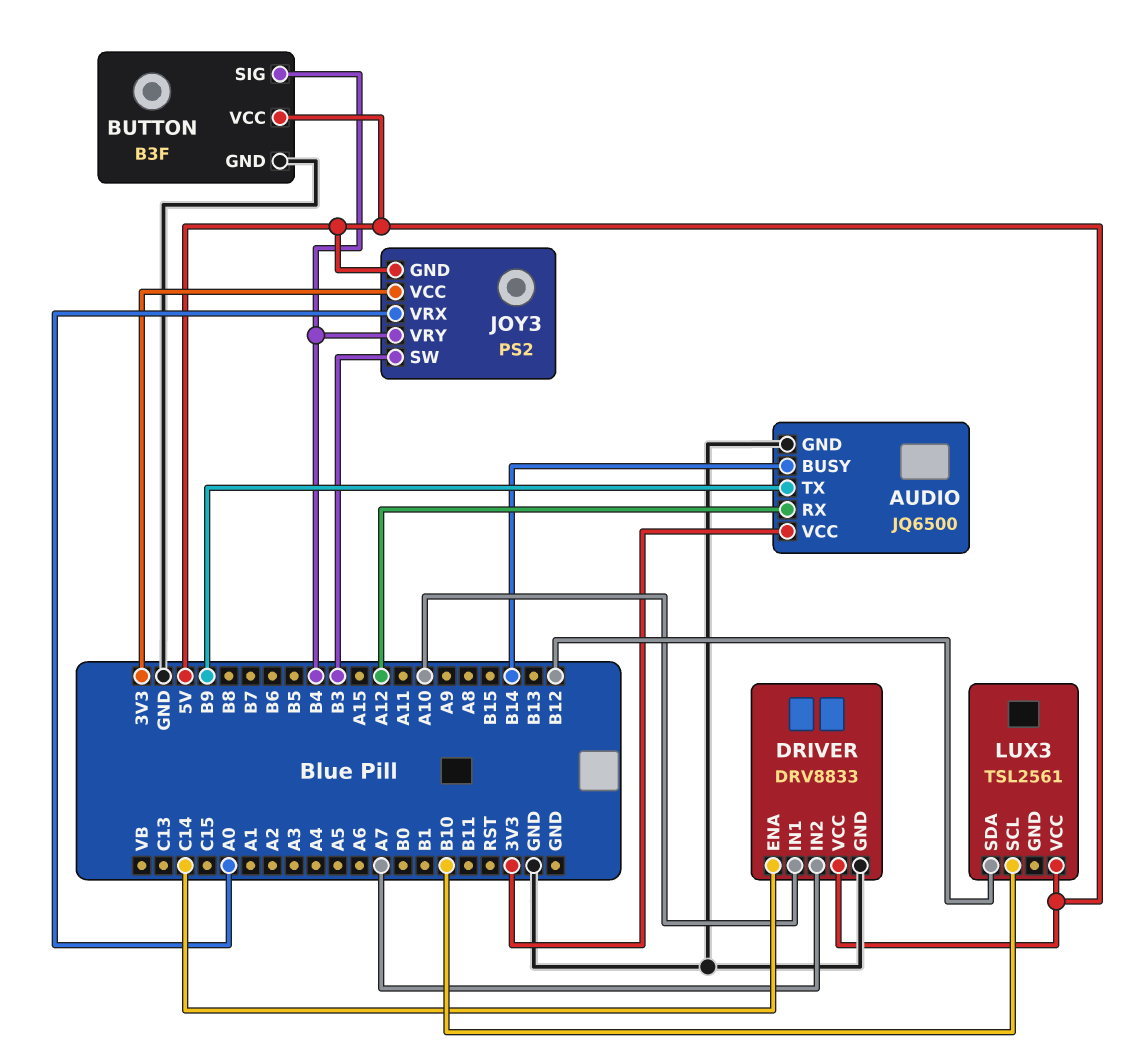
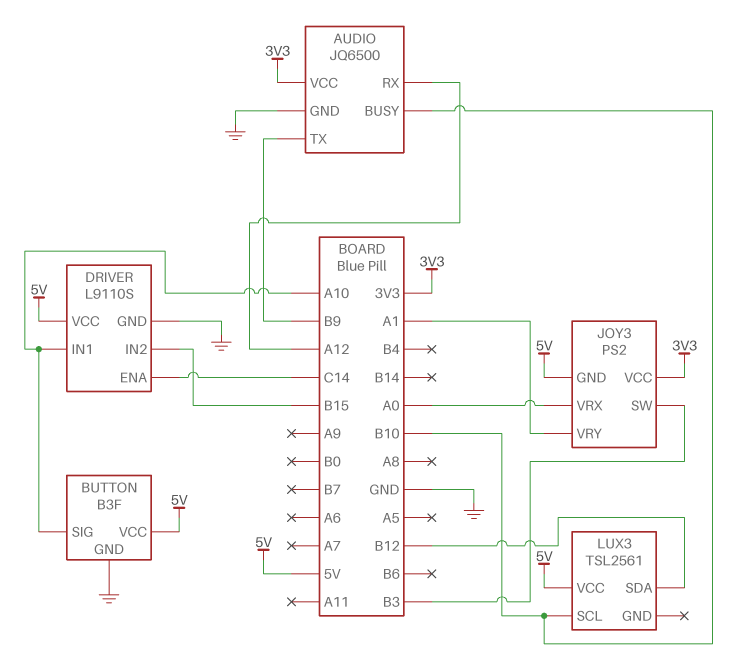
AUDIO pin BUSY: B14 -> B10
BUTTON pin SIG: B4 -> A10
DRIVER: DRV8833 -> L9110S
DRIVER pin IN2: A7 -> B15
JOY3 pin VRY: B4 -> A1

